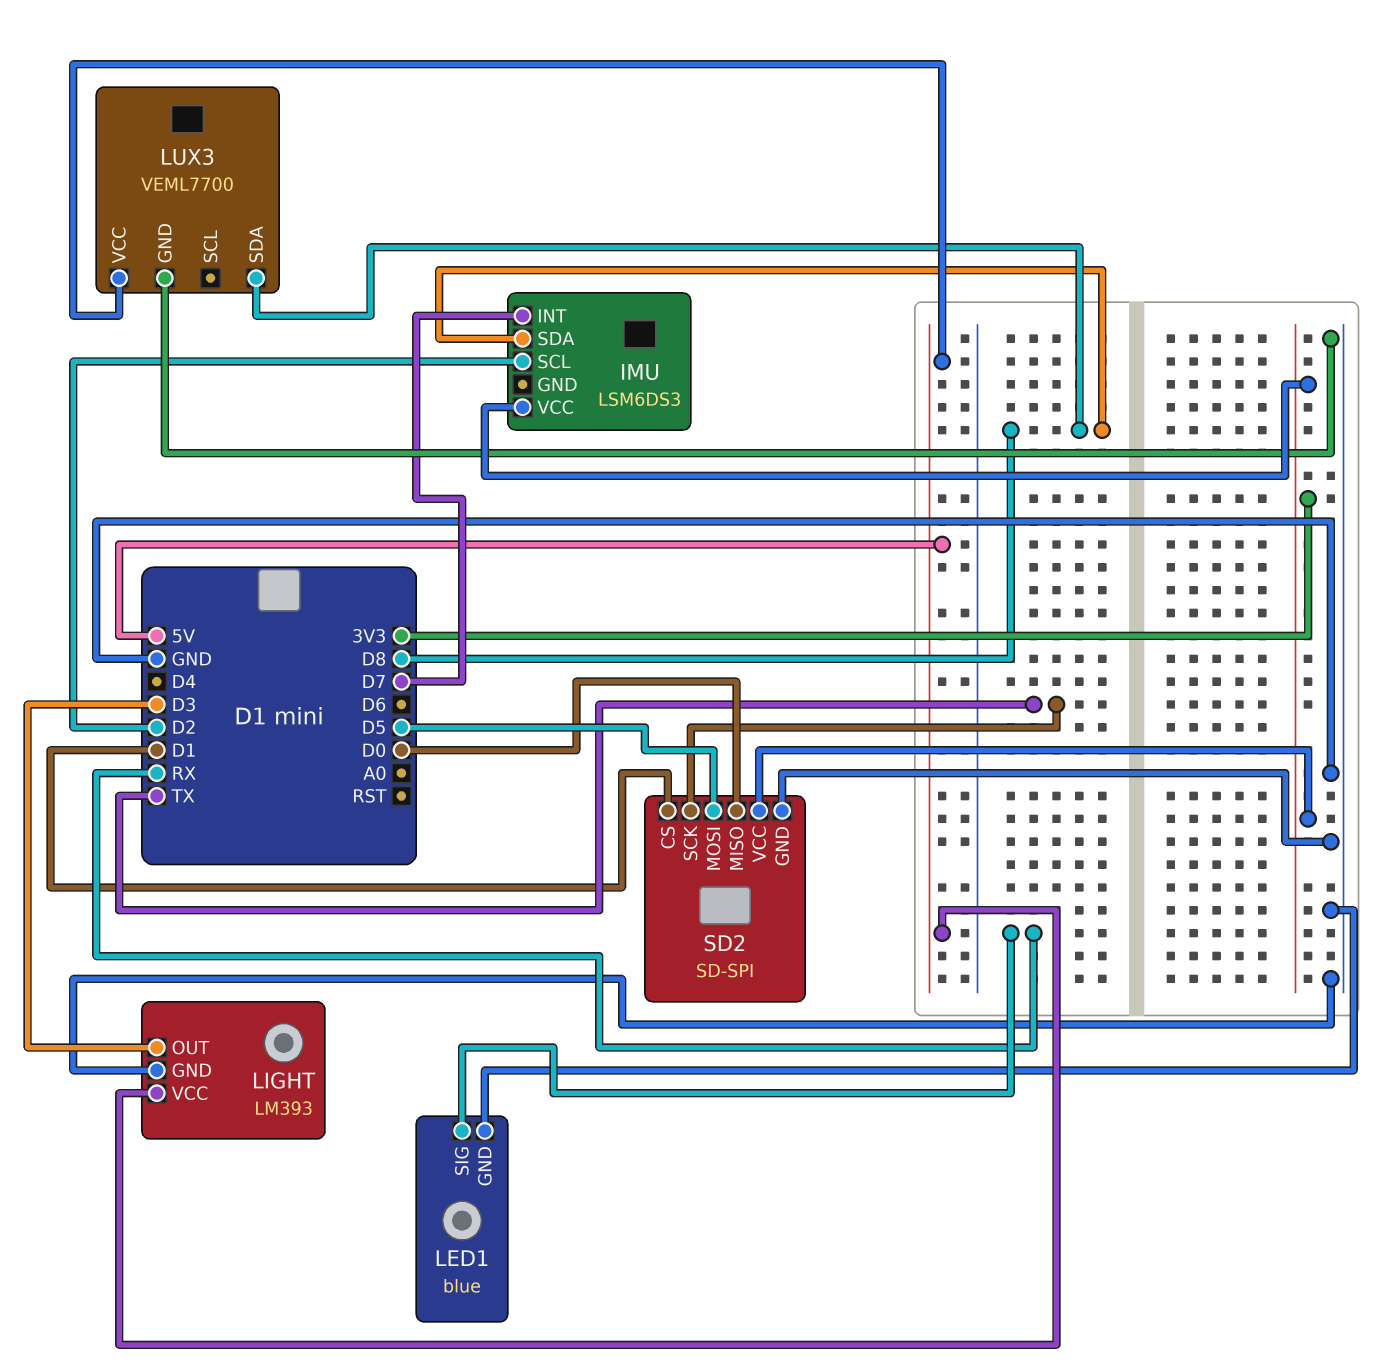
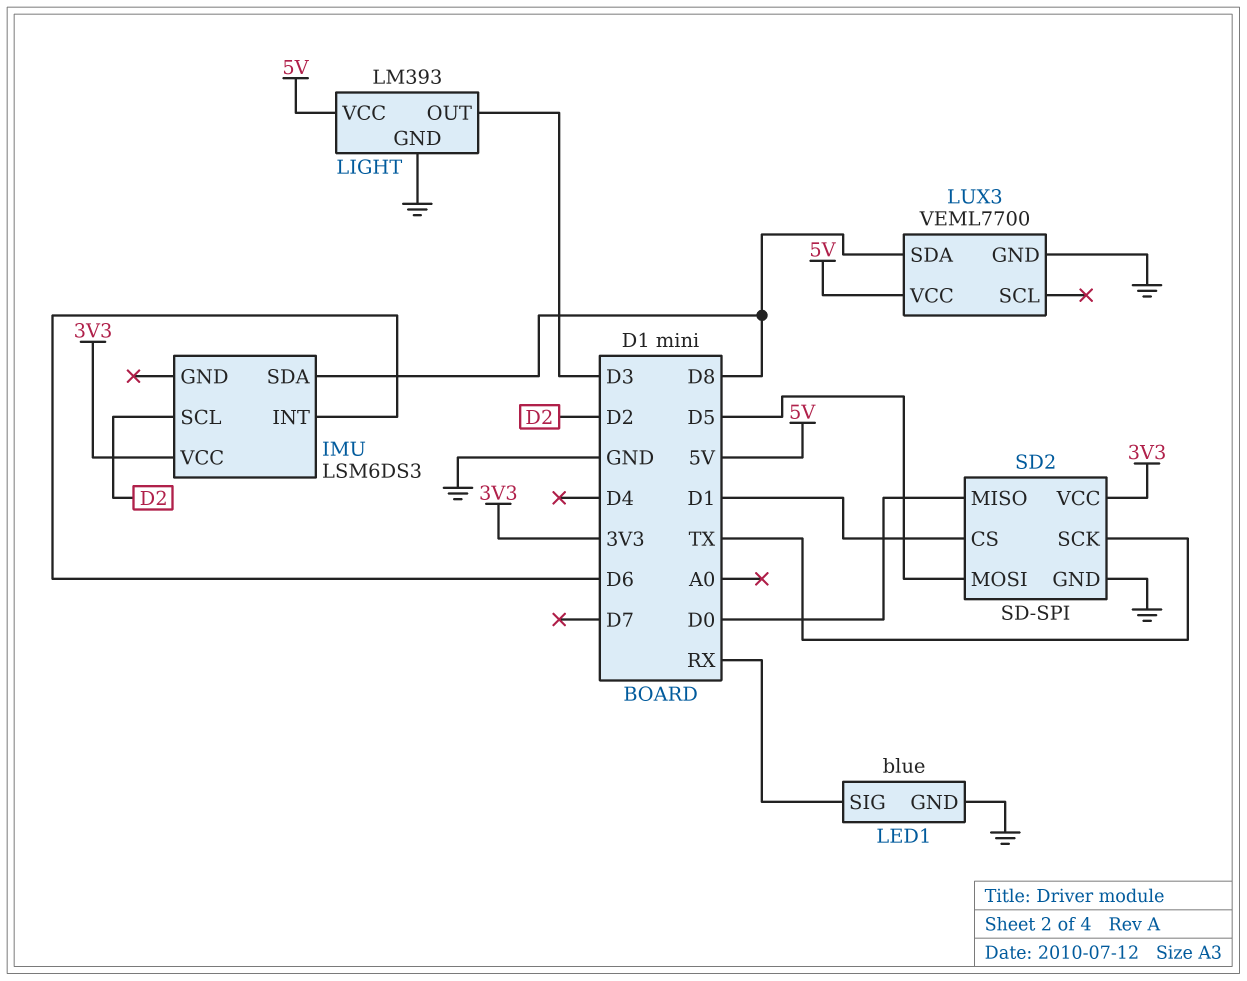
IMU pin INT: D7 -> D6

